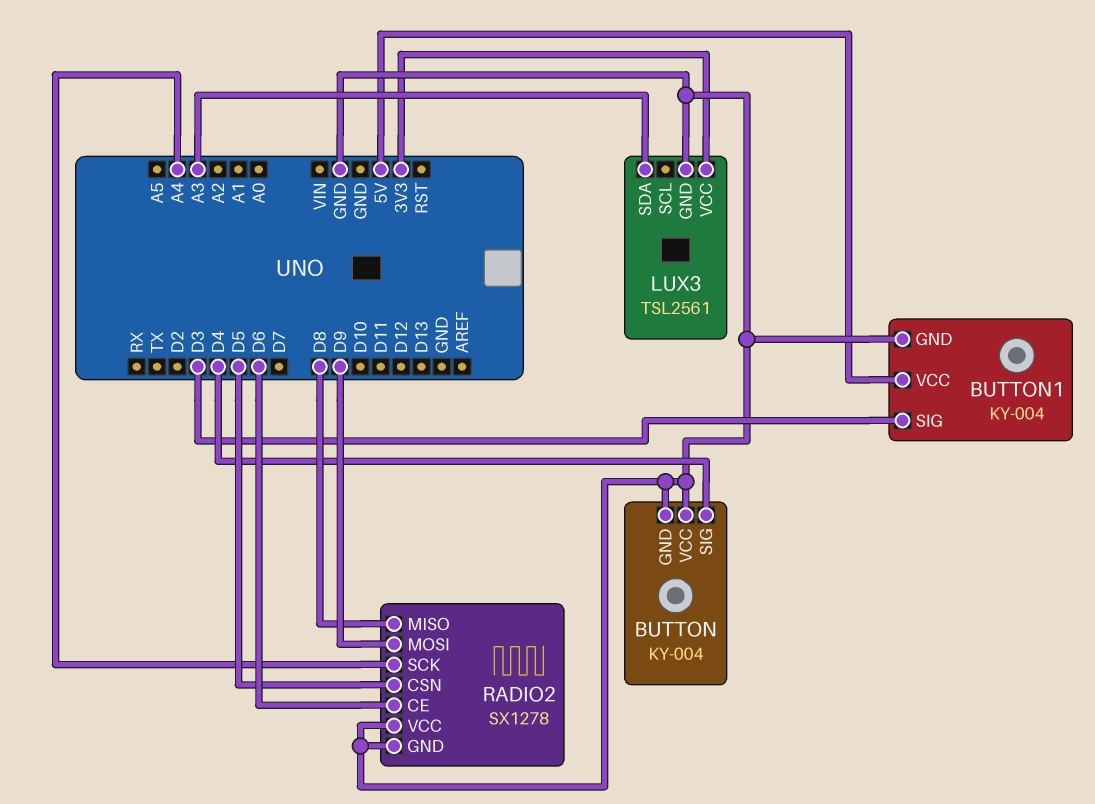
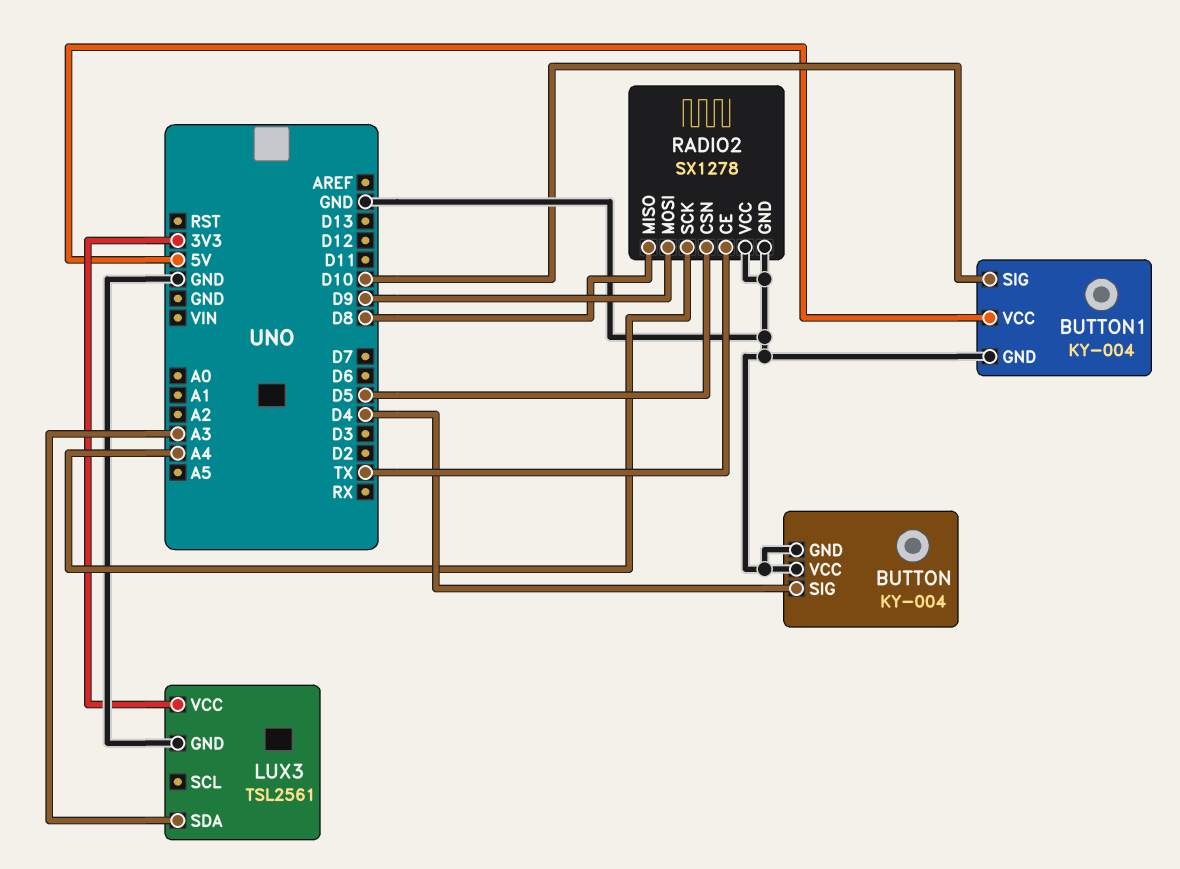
BUTTON1 pin SIG: D3 -> D10
RADIO2 pin CE: D6 -> TX

